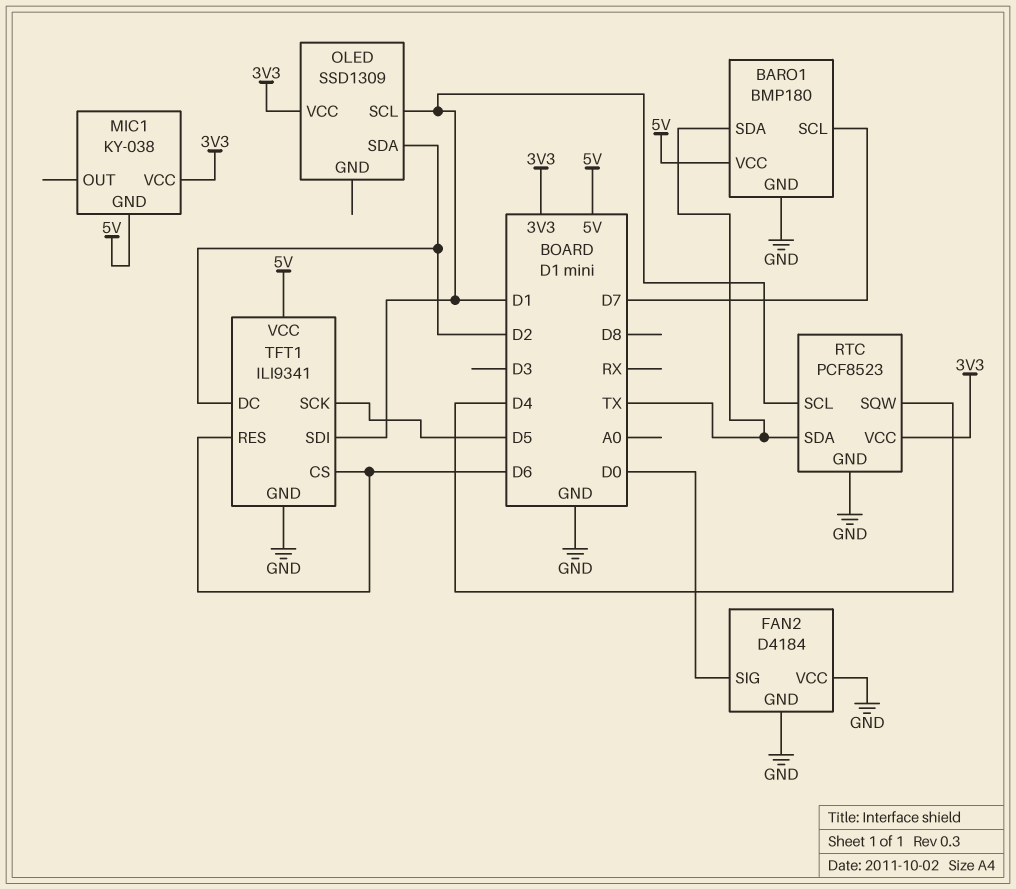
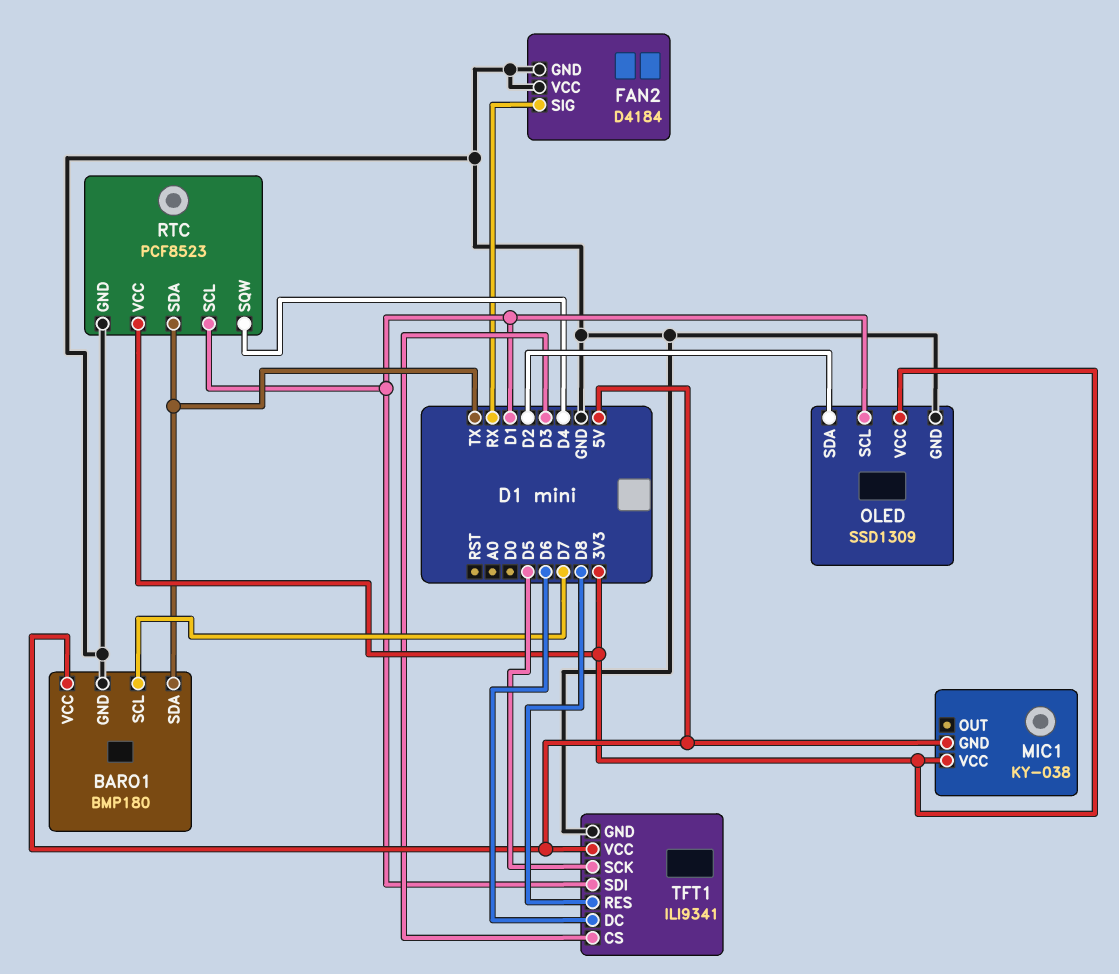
FAN2 pin SIG: D0 -> RX
OLED pin GND: none -> GND
TFT1 pin CS: D6 -> D3
TFT1 pin DC: D2 -> D6
TFT1 pin RES: D6 -> D8

